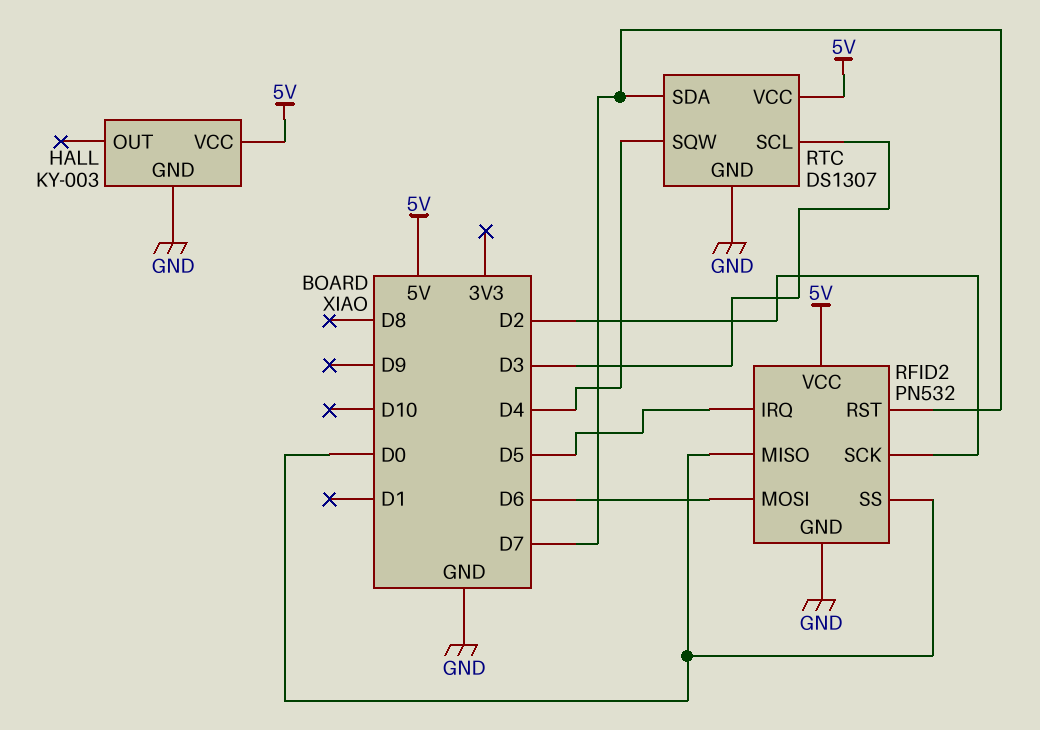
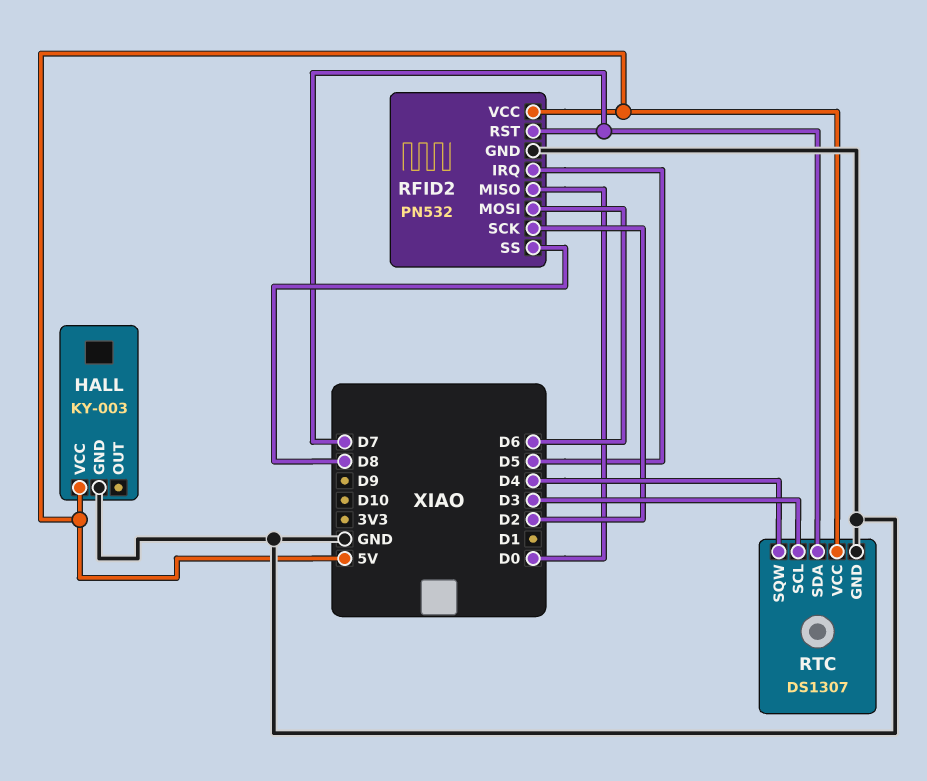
RFID2 pin SS: D0 -> D8

